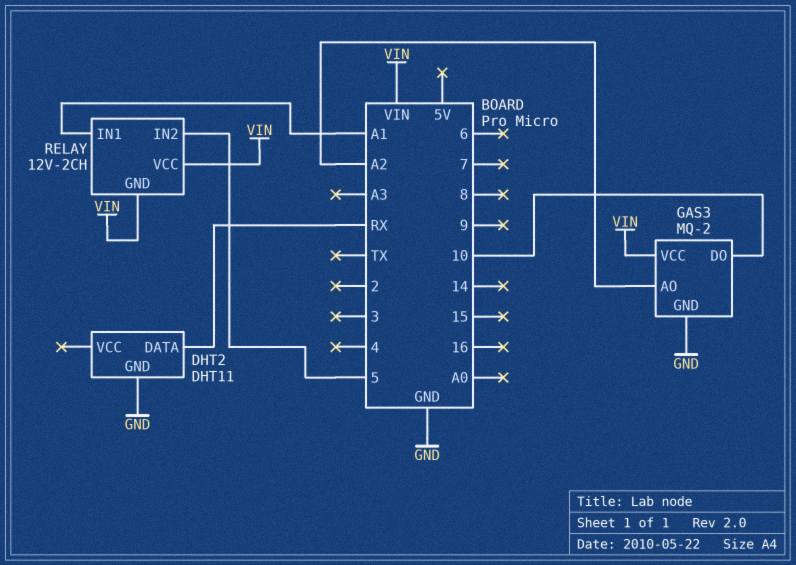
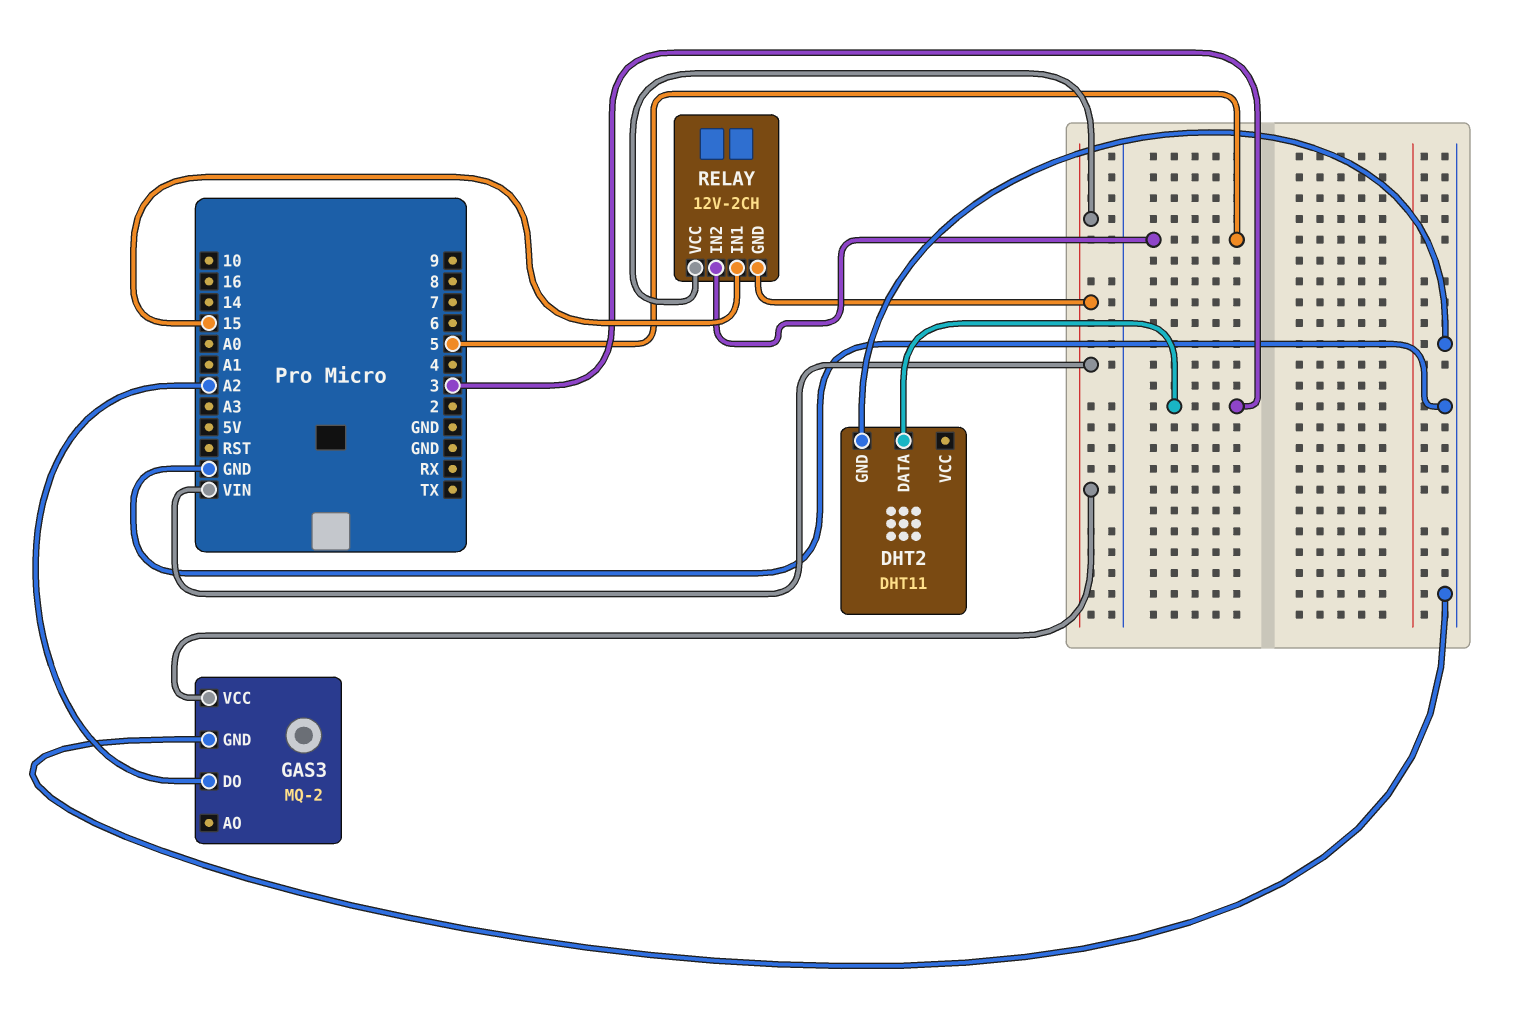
DHT2 pin DATA: RX -> 3
GAS3 pin AO: A2 -> none
GAS3 pin DO: 10 -> A2
RELAY pin IN1: A1 -> 15

